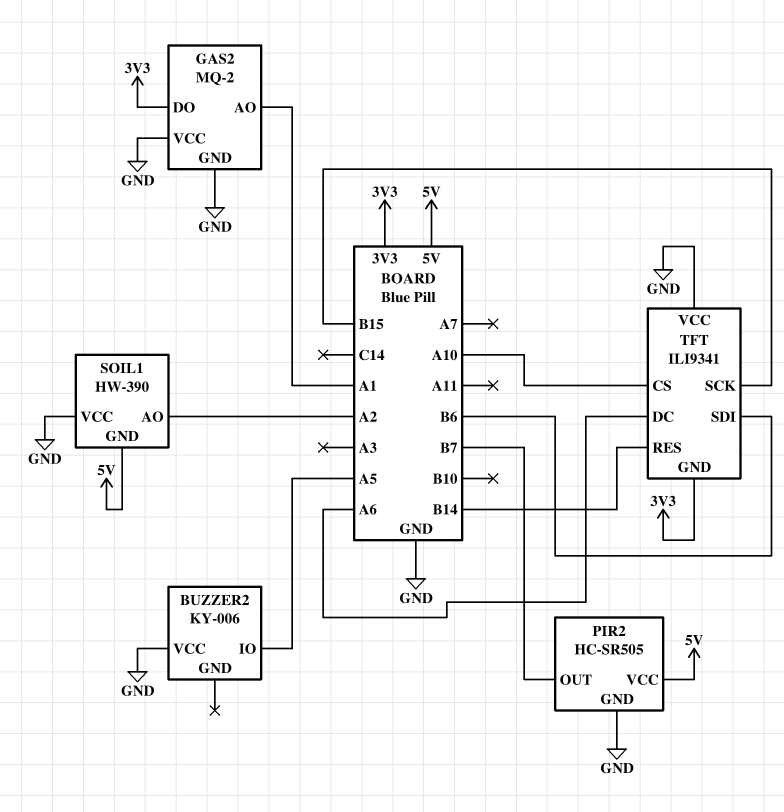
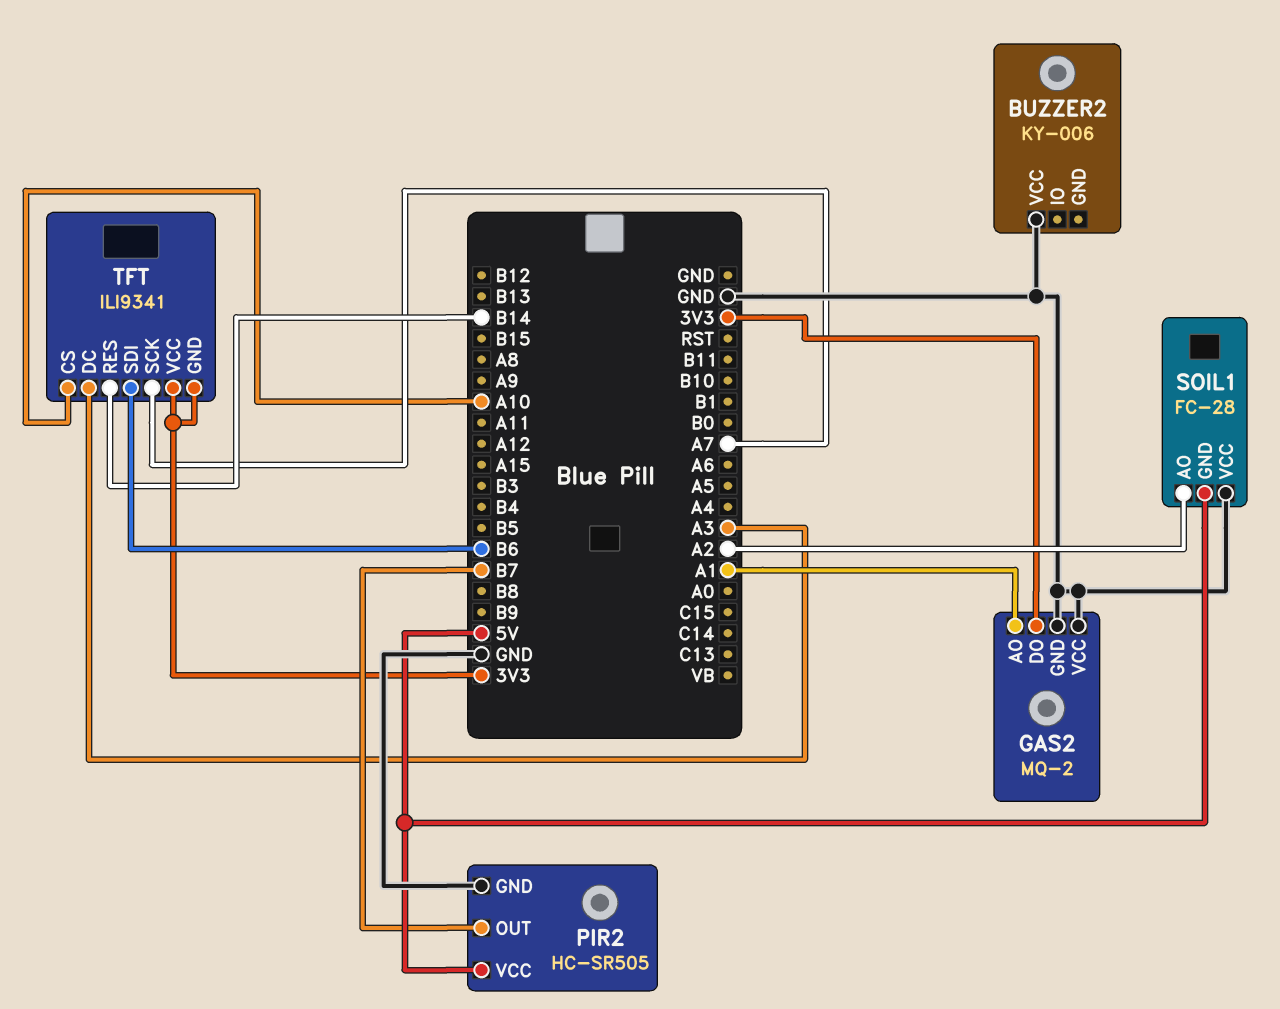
BUZZER2 pin IO: A5 -> none
SOIL1: HW-390 -> FC-28
TFT pin DC: A6 -> A3
TFT pin SCK: B15 -> A7
TFT pin VCC: GND -> 3V3

